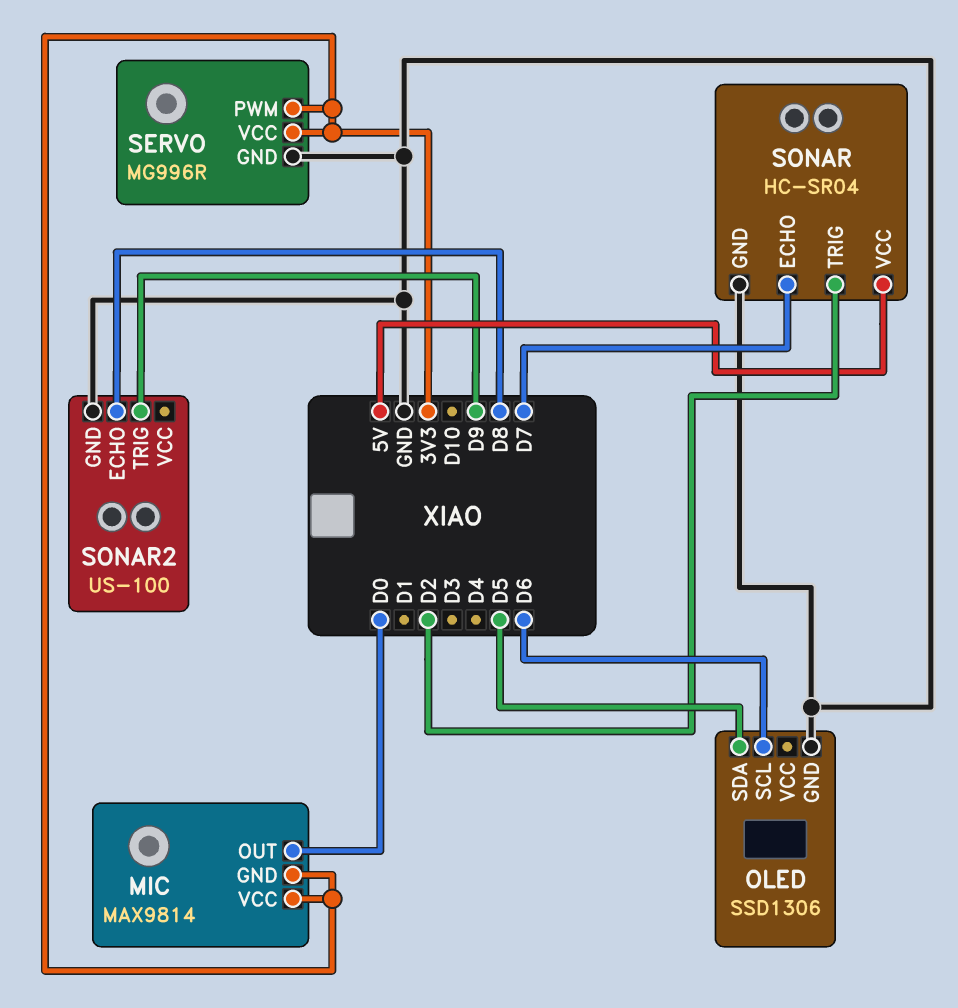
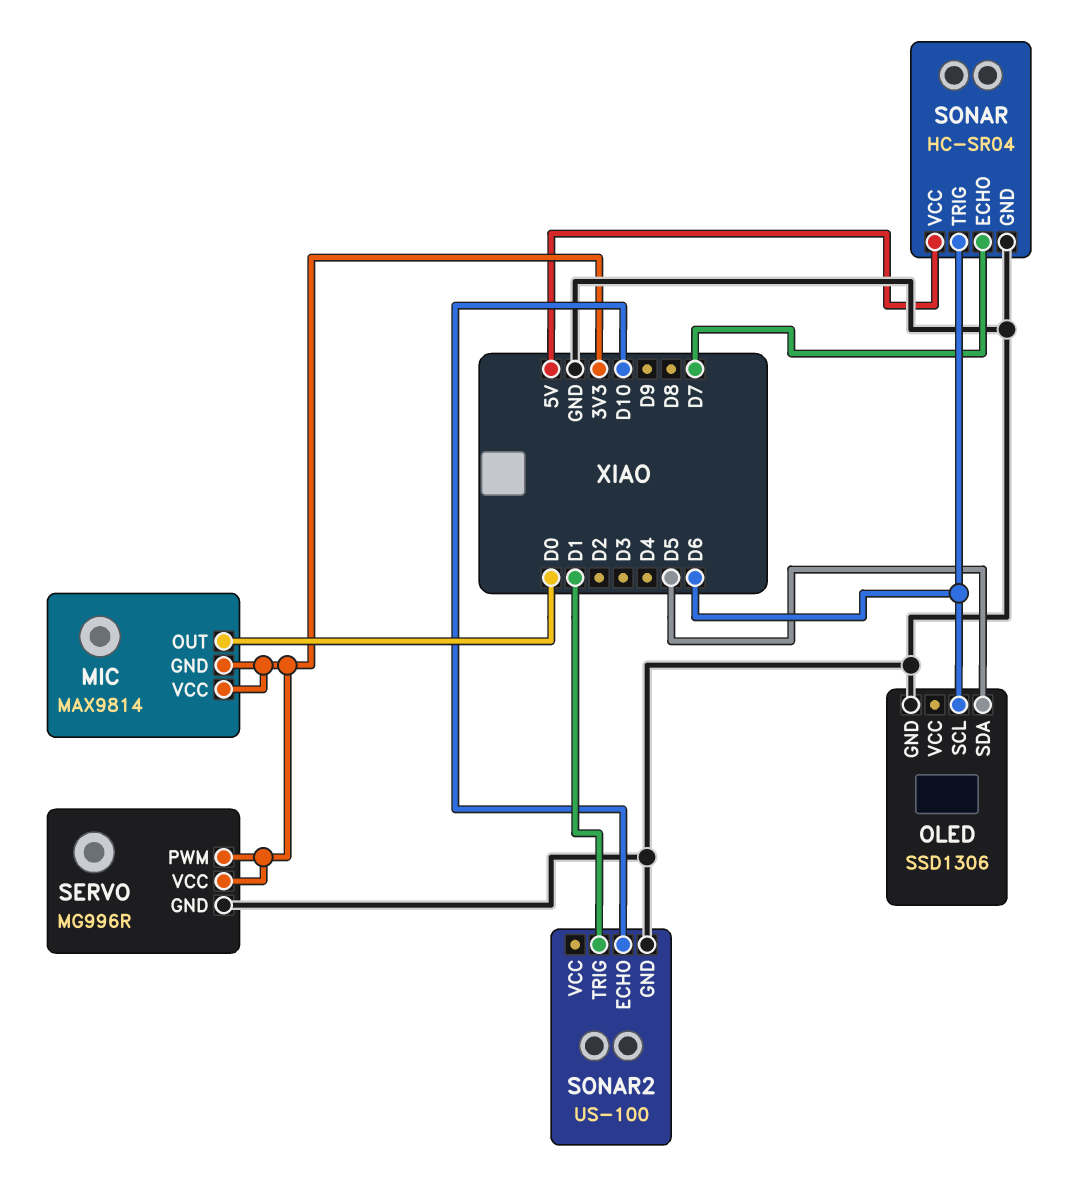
SONAR pin TRIG: D2 -> D6
SONAR2 pin ECHO: D8 -> D10
SONAR2 pin TRIG: D9 -> D1

